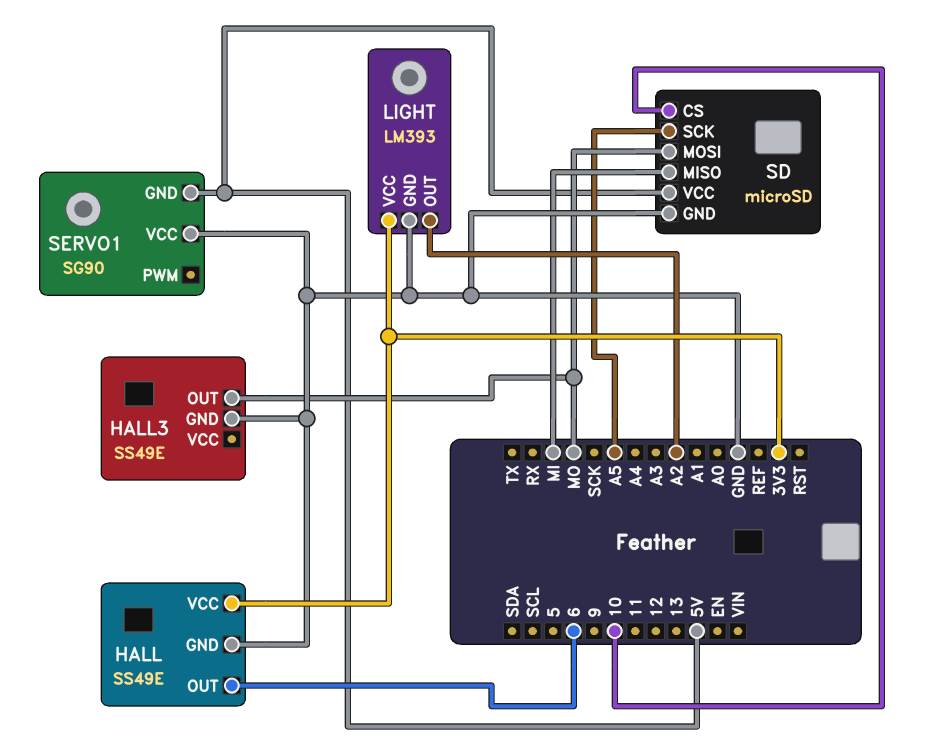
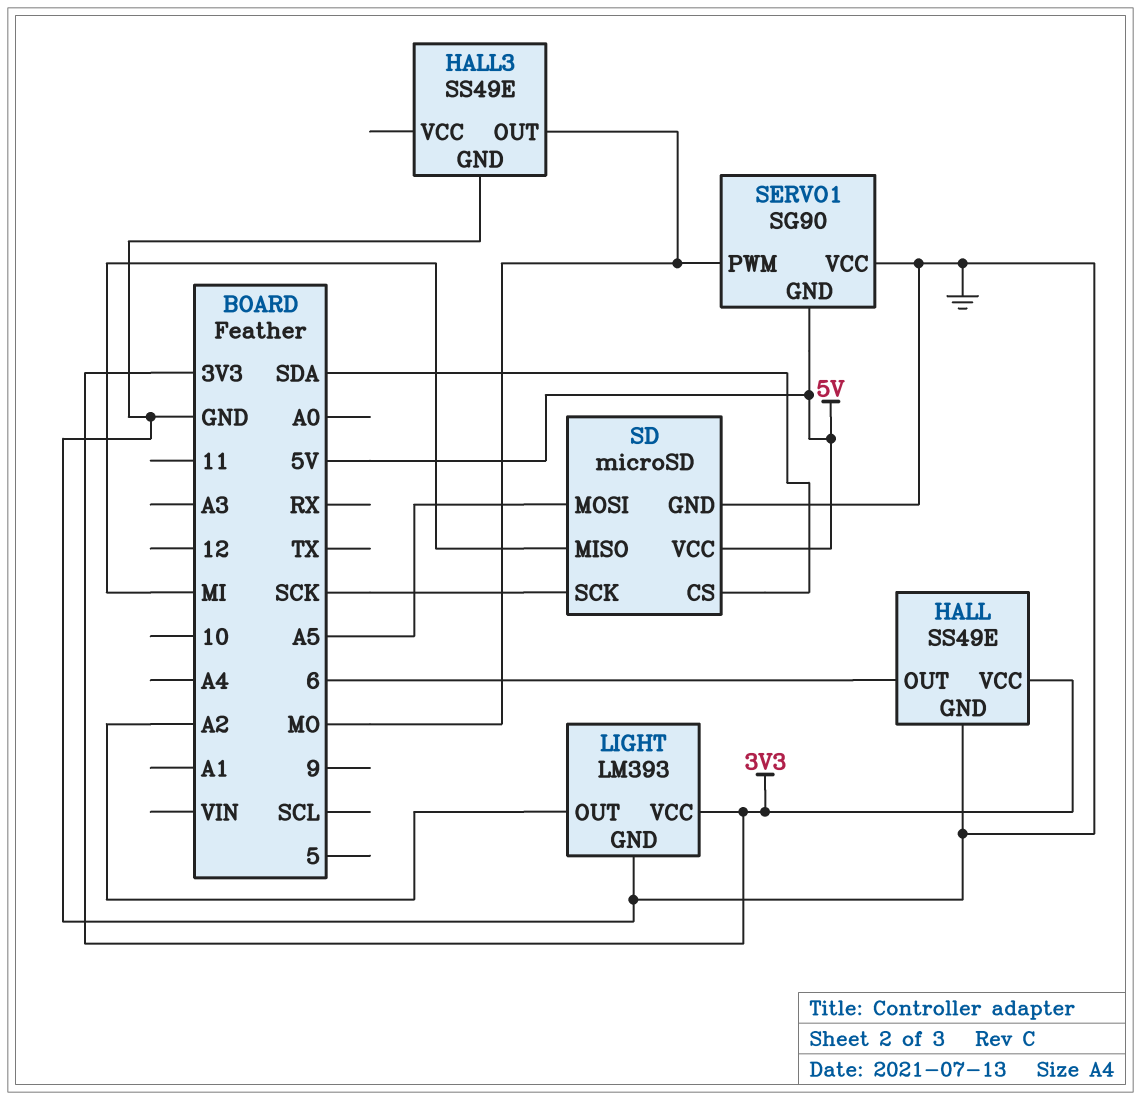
SD pin CS: 10 -> SDA
SD pin MOSI: MO -> A5
SD pin SCK: A5 -> SCK
SERVO1 pin PWM: none -> MO

